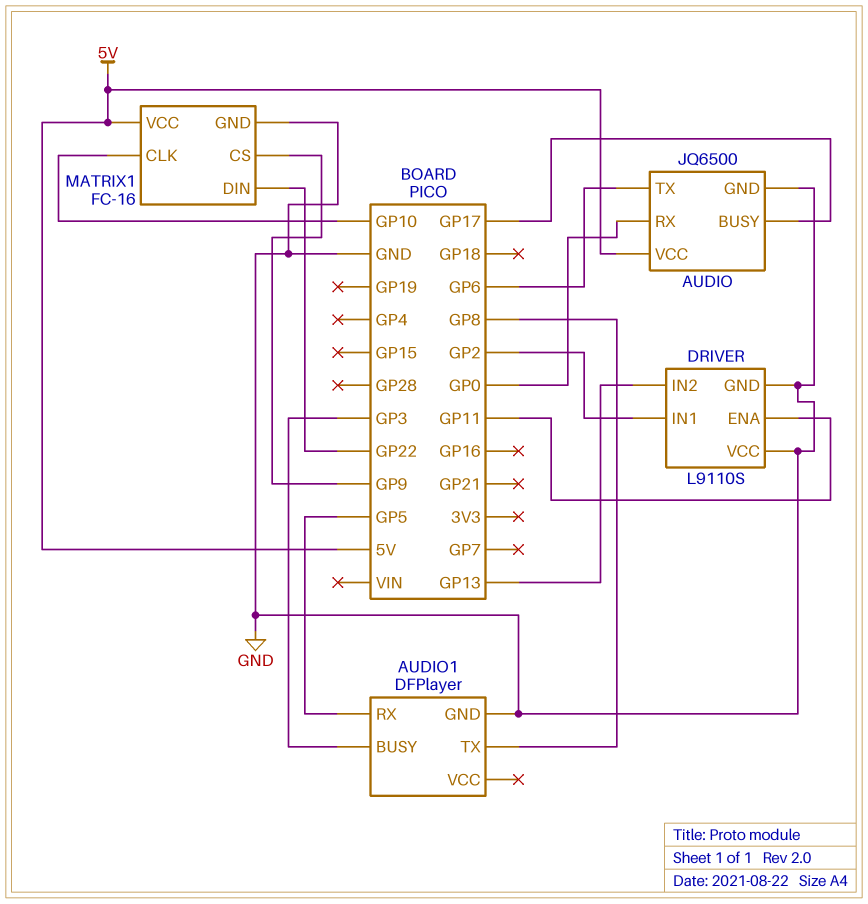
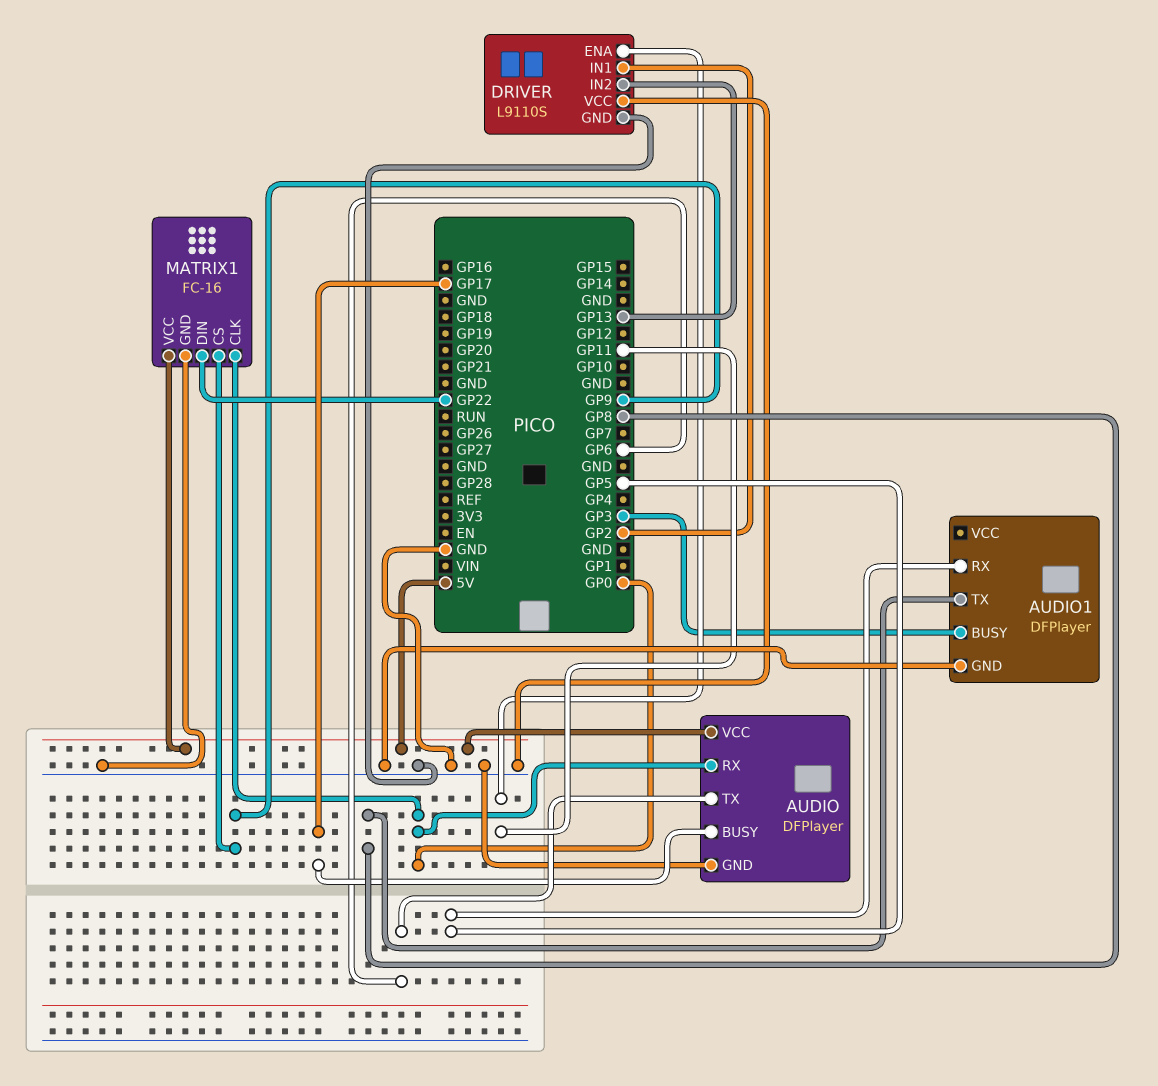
AUDIO: JQ6500 -> DFPlayer
MATRIX1 pin CLK: GP10 -> GP0

